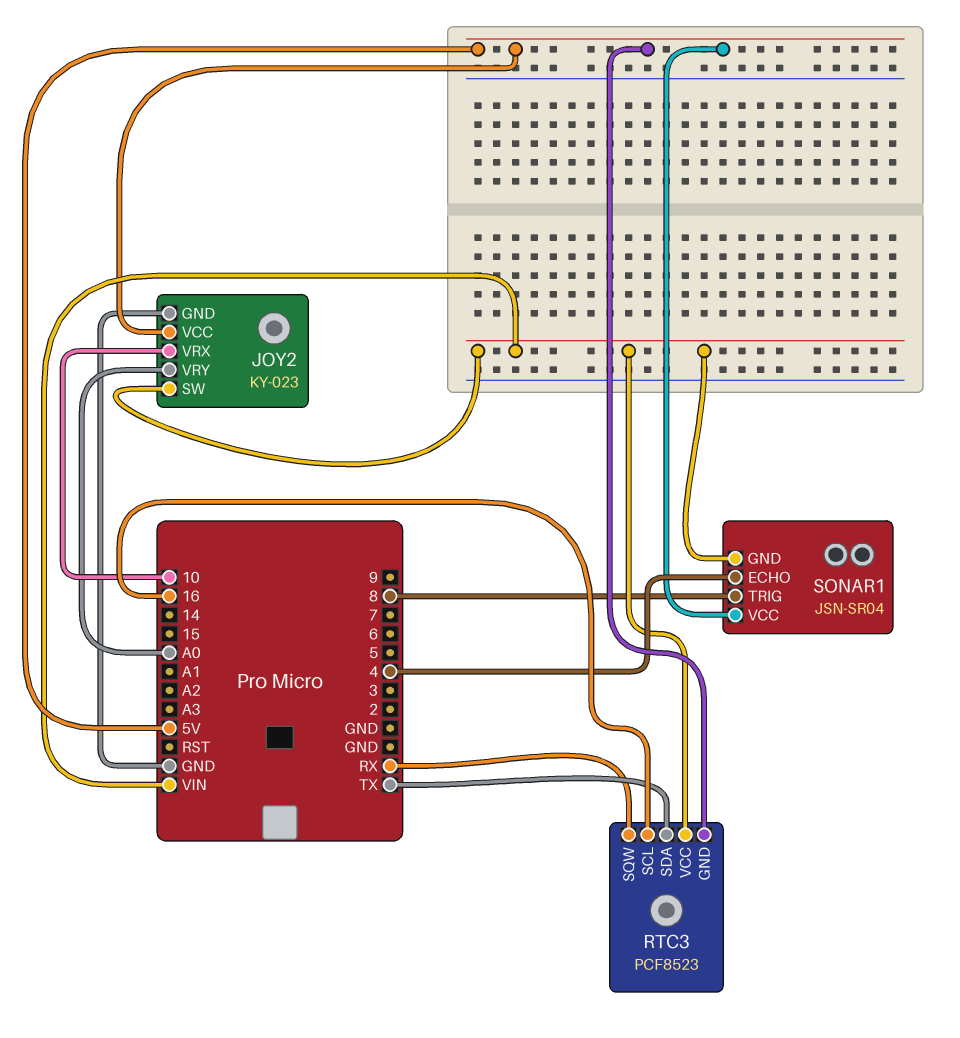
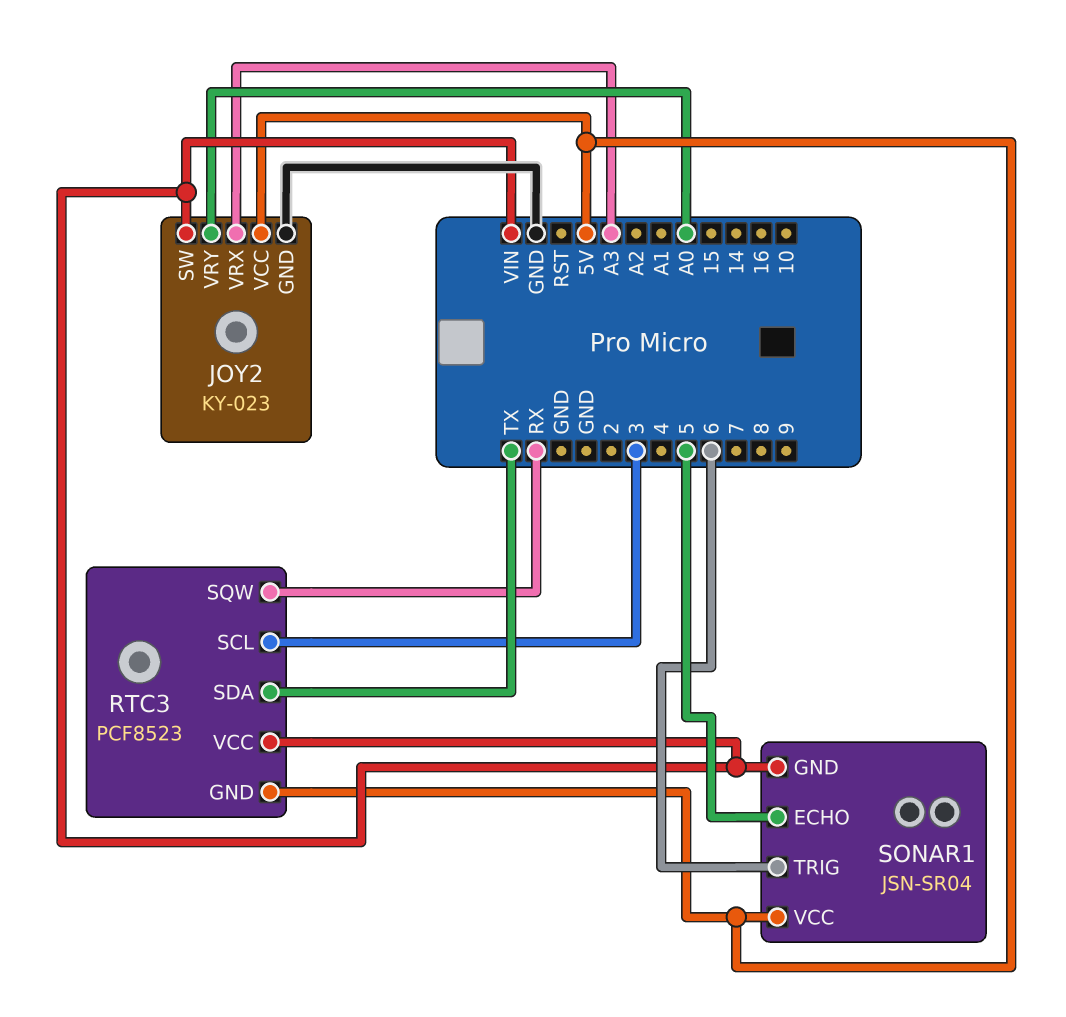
JOY2 pin VRX: 10 -> A3
RTC3 pin SCL: 16 -> 3
SONAR1 pin ECHO: 4 -> 5
SONAR1 pin TRIG: 8 -> 6

